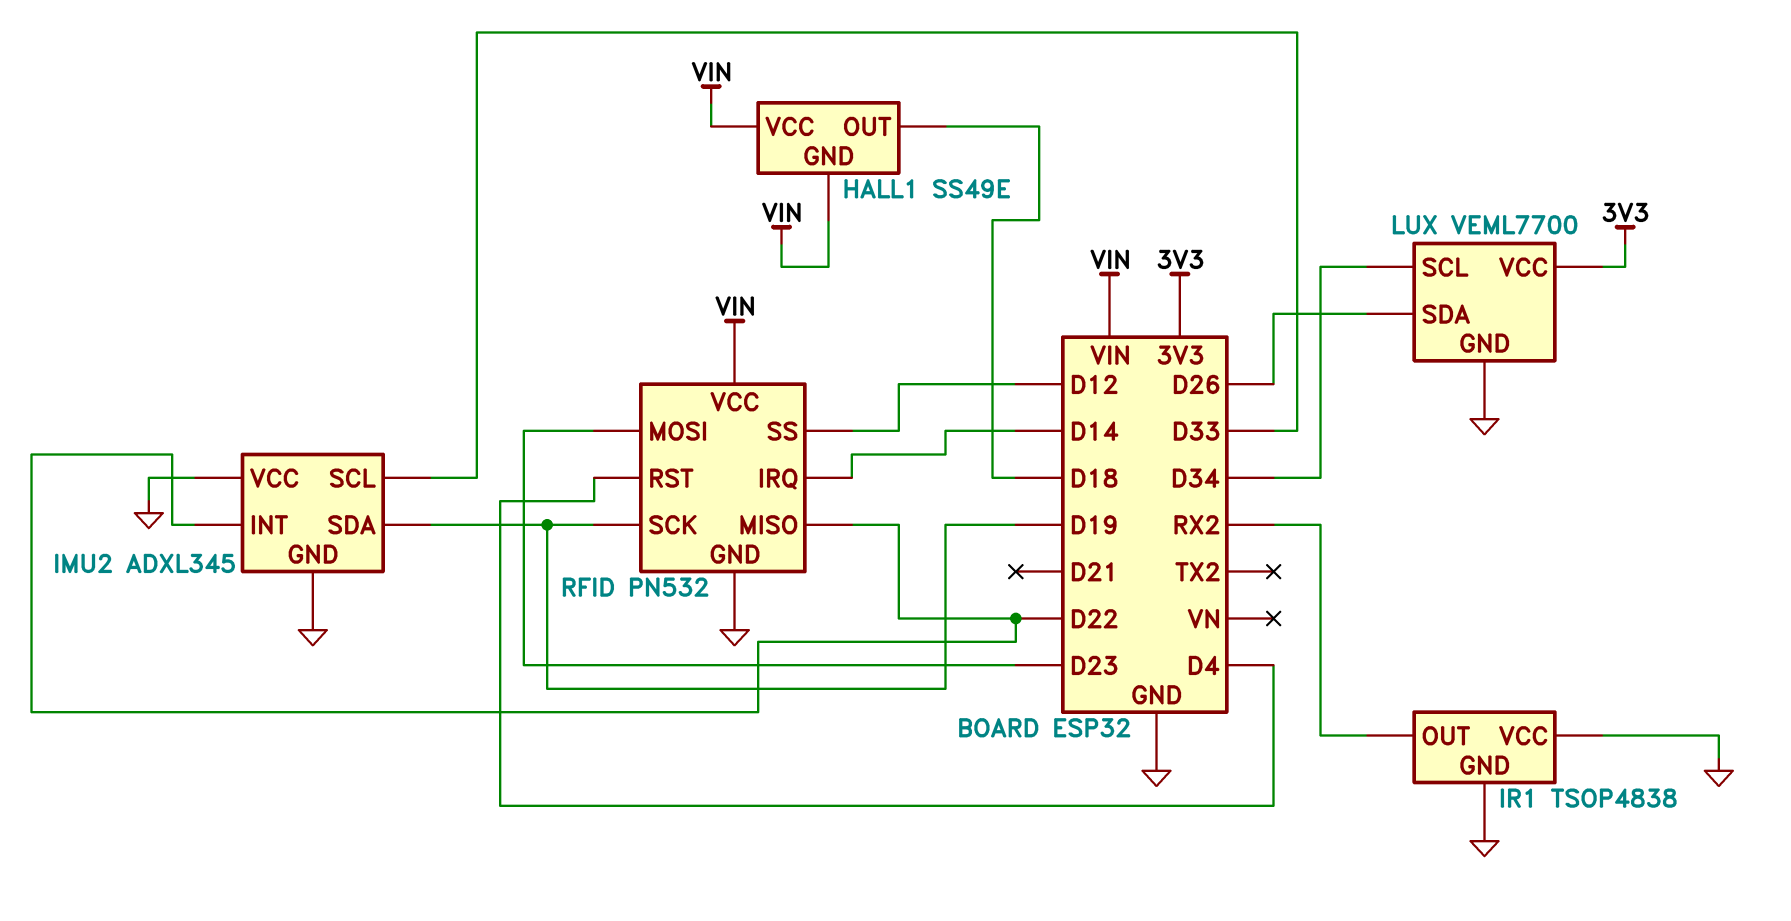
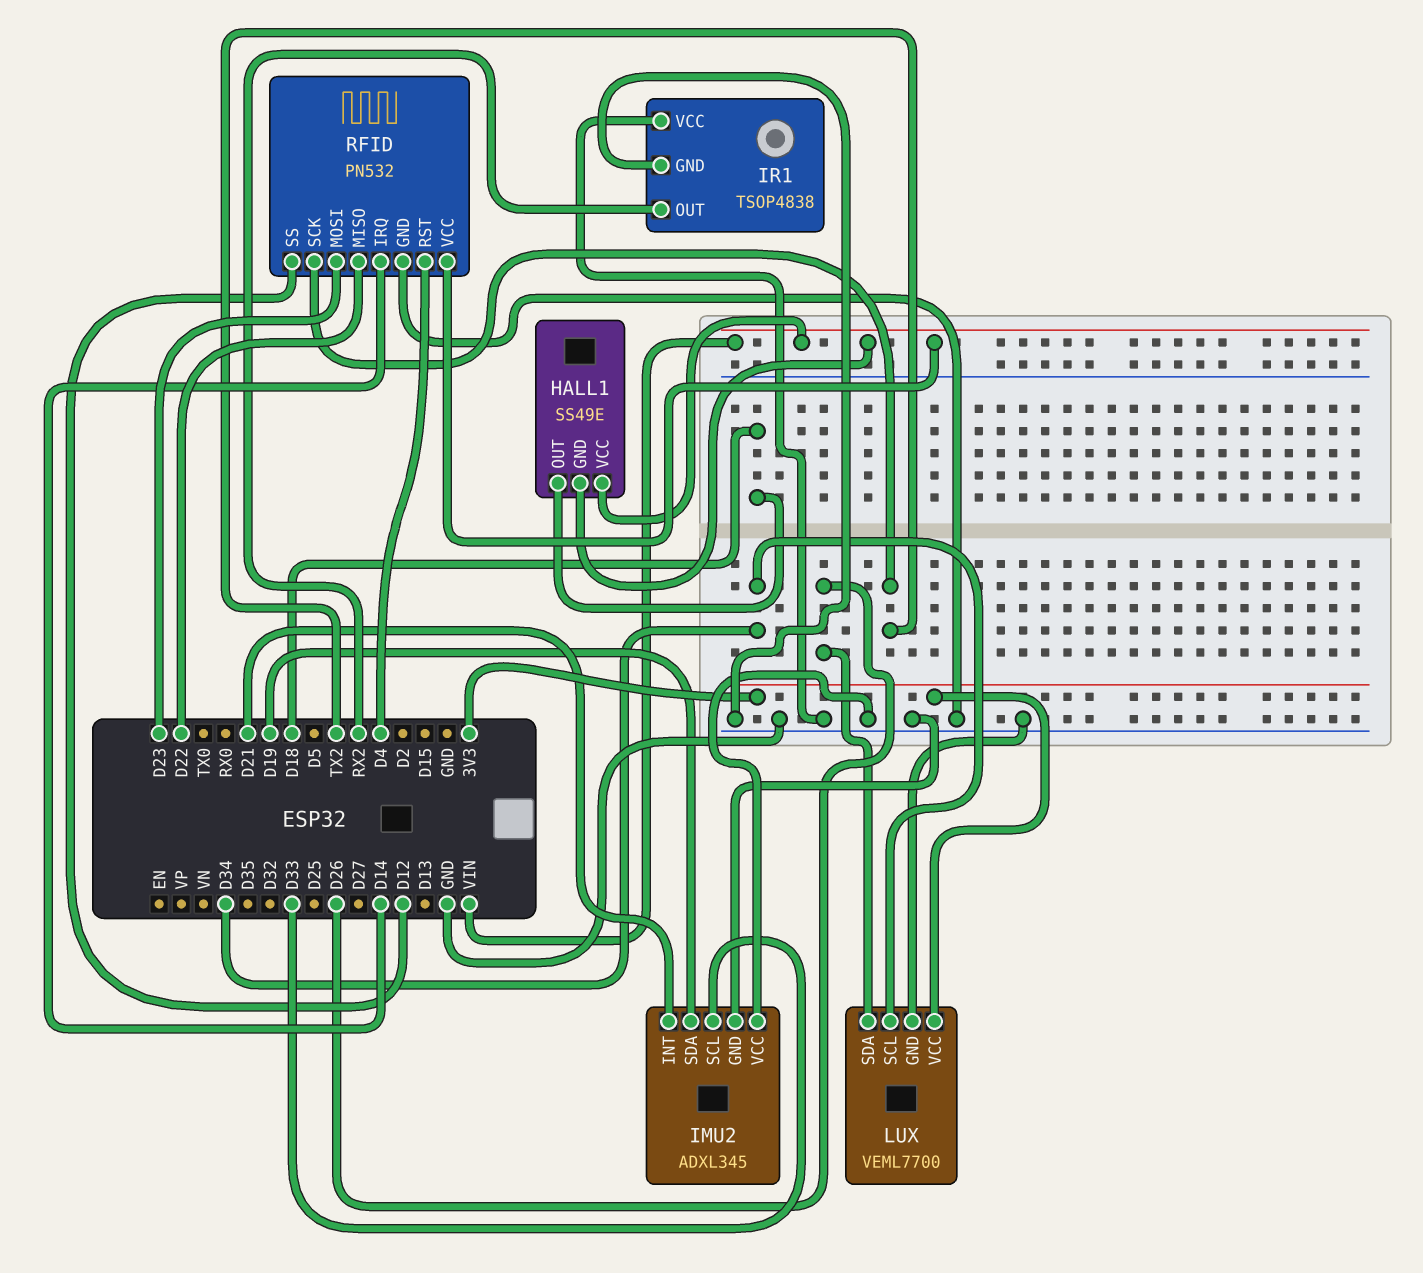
IMU2 pin INT: D22 -> D21
RFID pin SCK: D19 -> TX2

